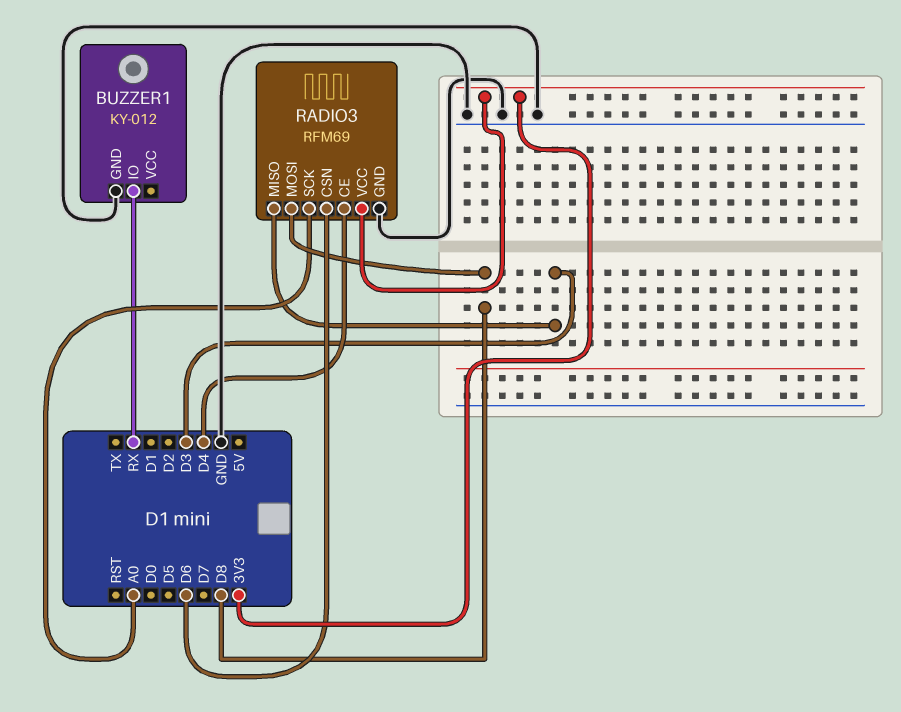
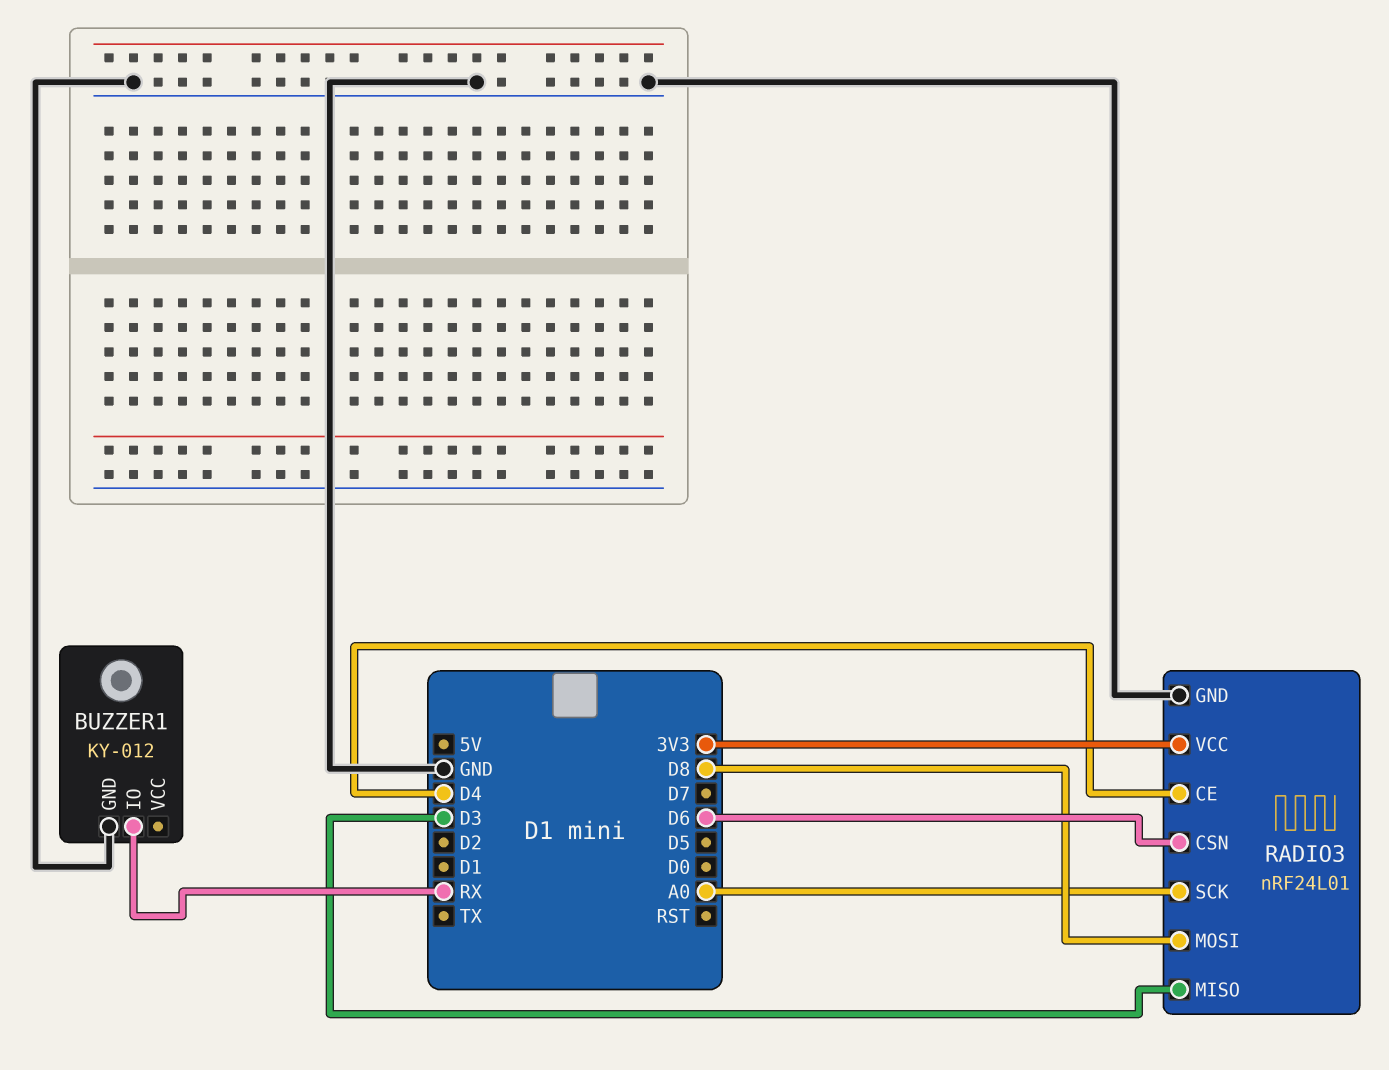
RADIO3: RFM69 -> nRF24L01

